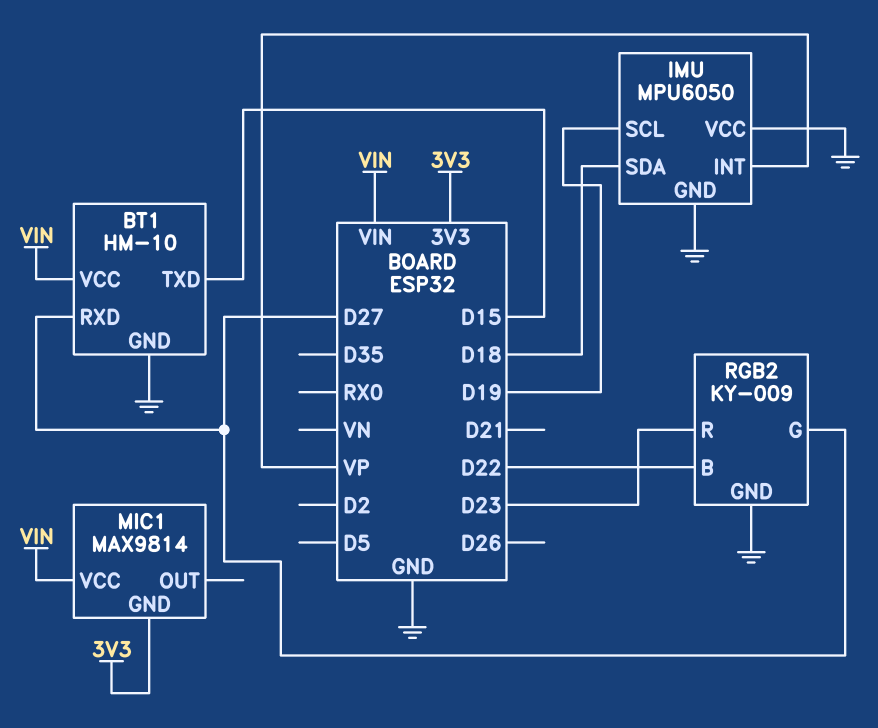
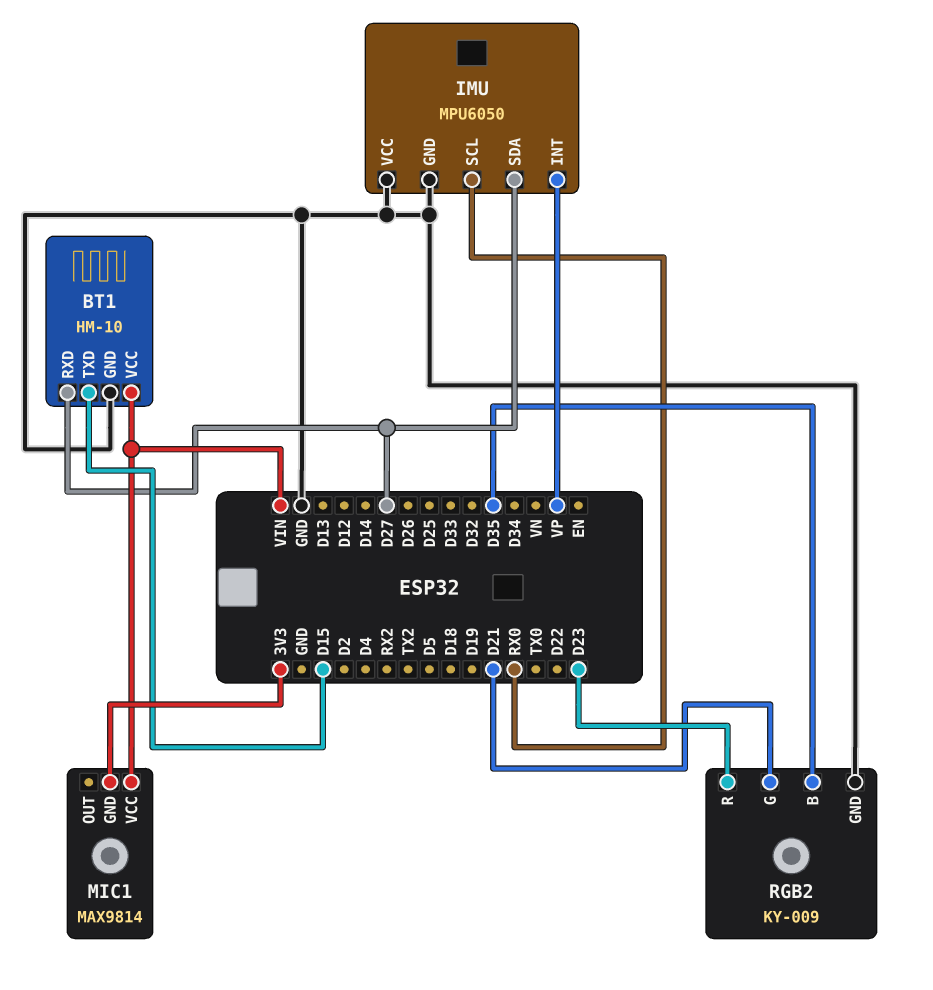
IMU pin SCL: D19 -> RX0
IMU pin SDA: D18 -> D27
RGB2 pin B: D22 -> D35
RGB2 pin G: D27 -> D21

